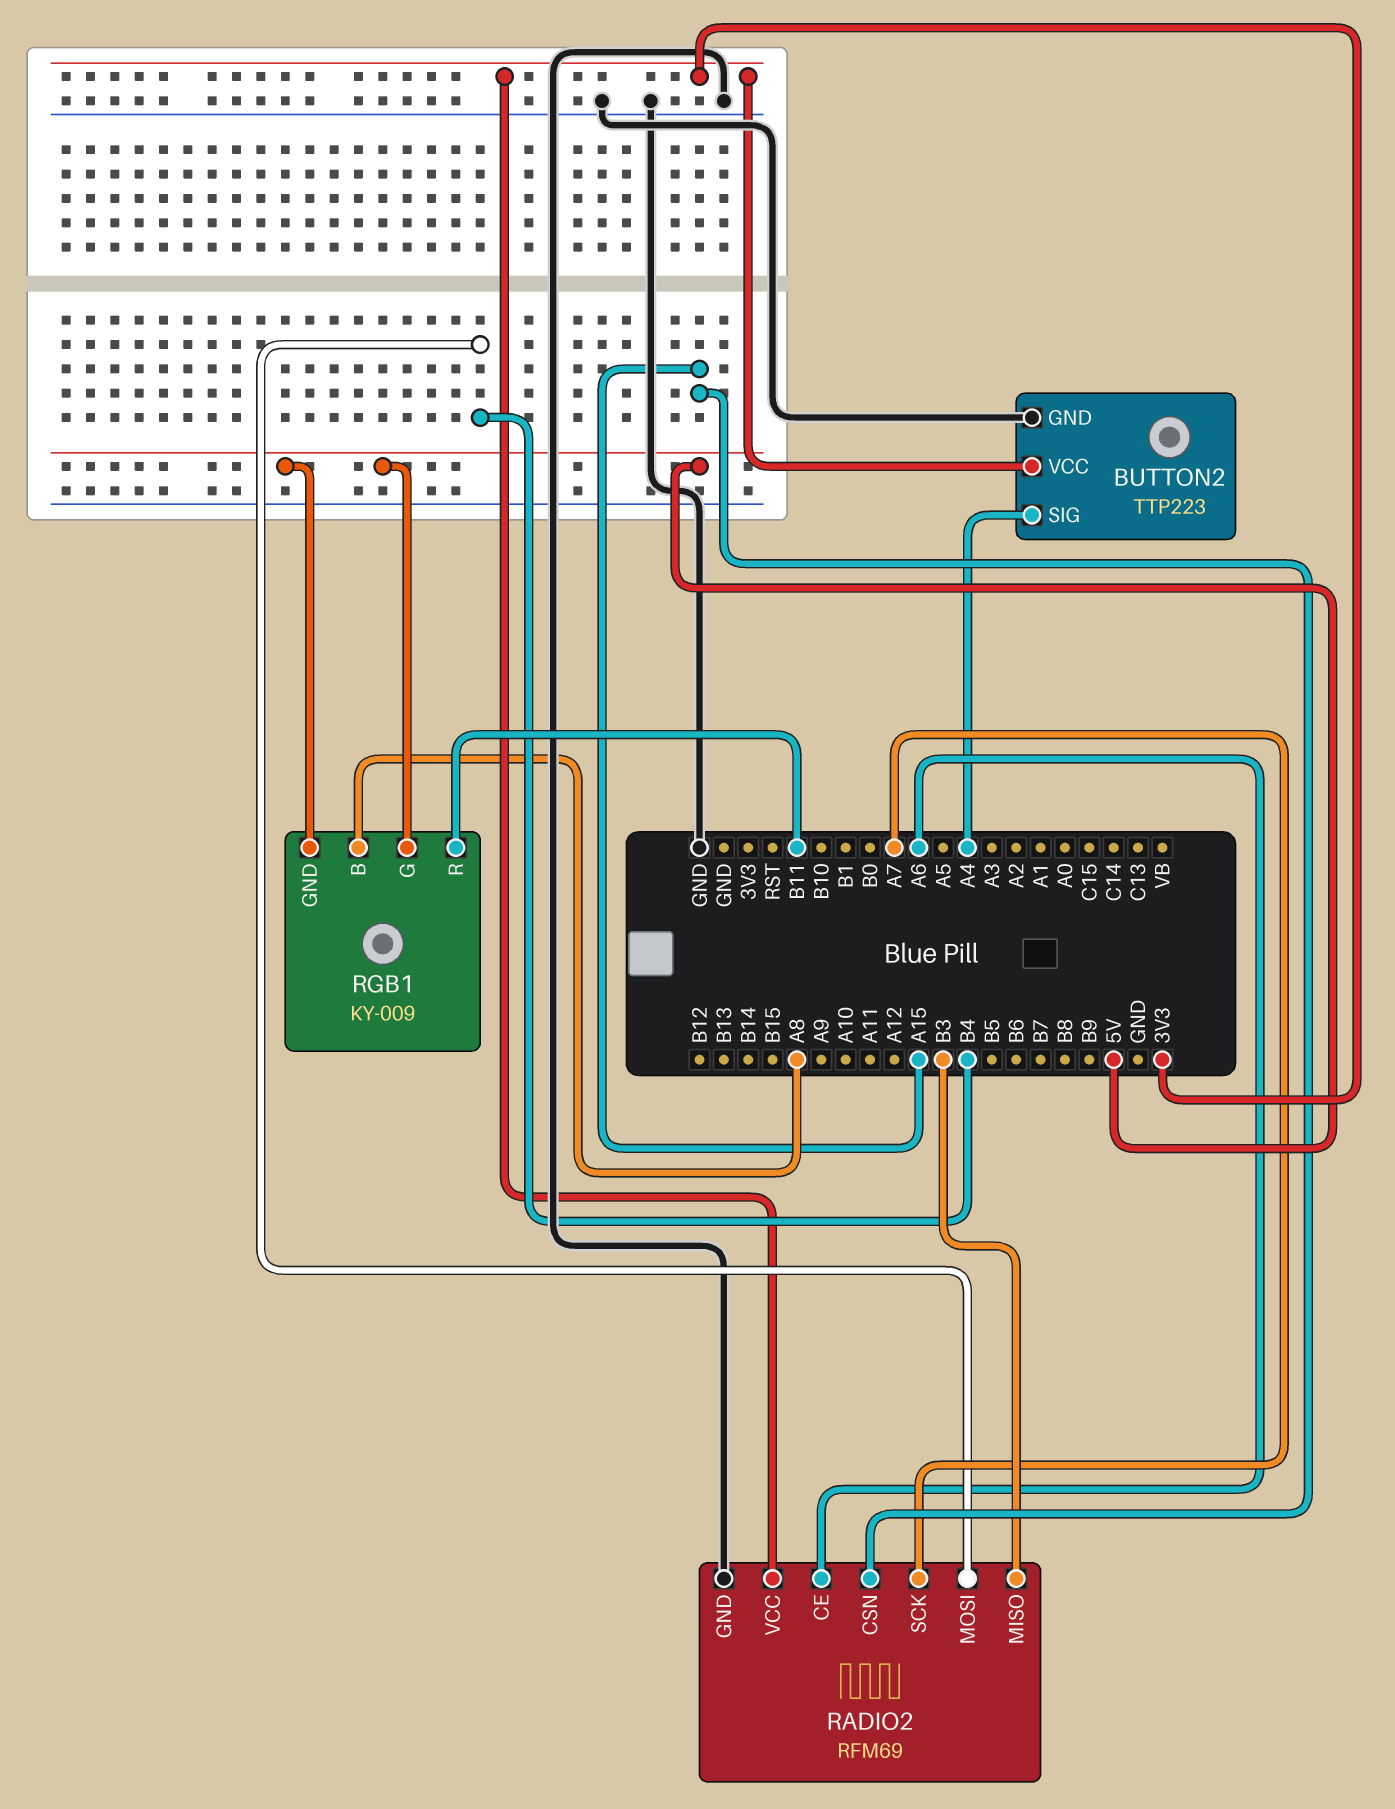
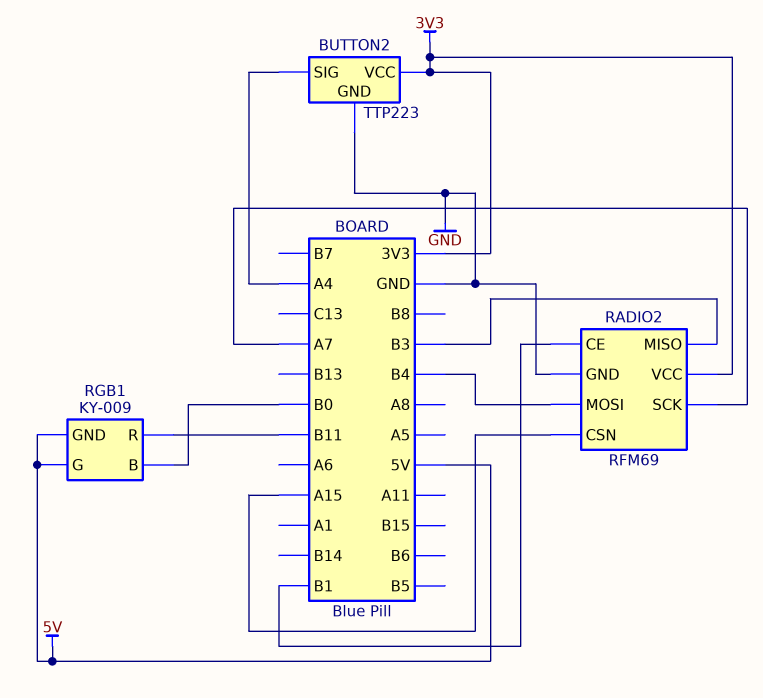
RADIO2 pin CE: A6 -> B1
RGB1 pin B: A8 -> B0

